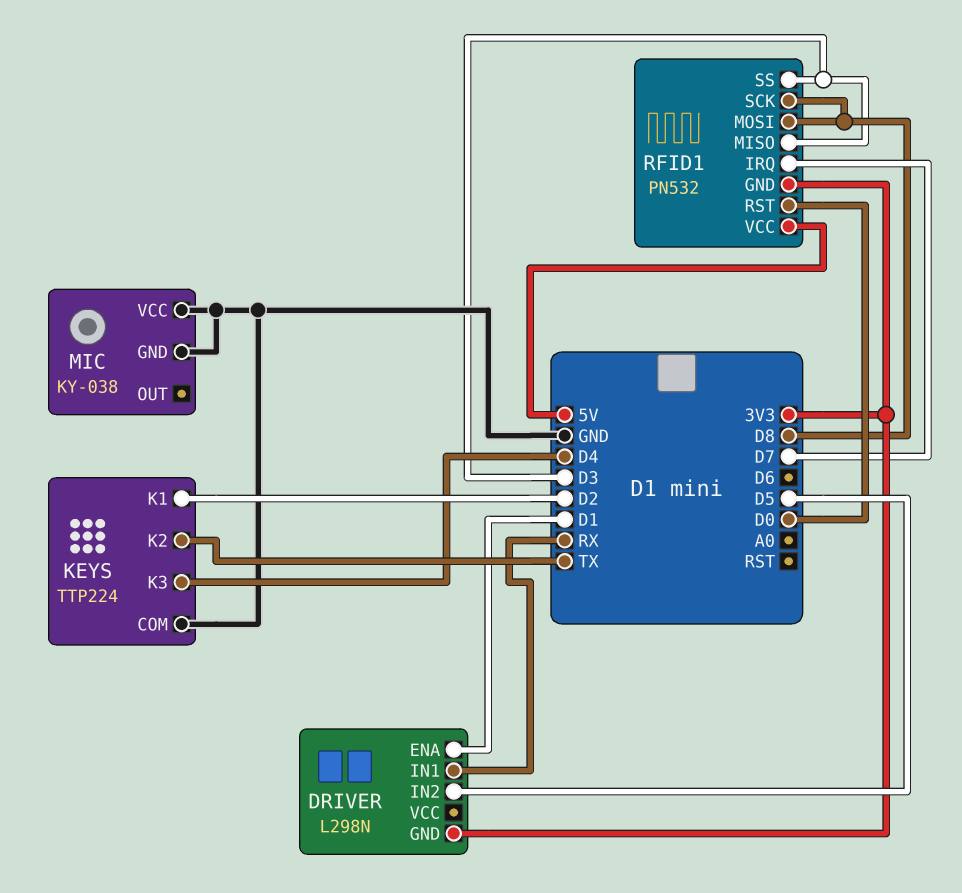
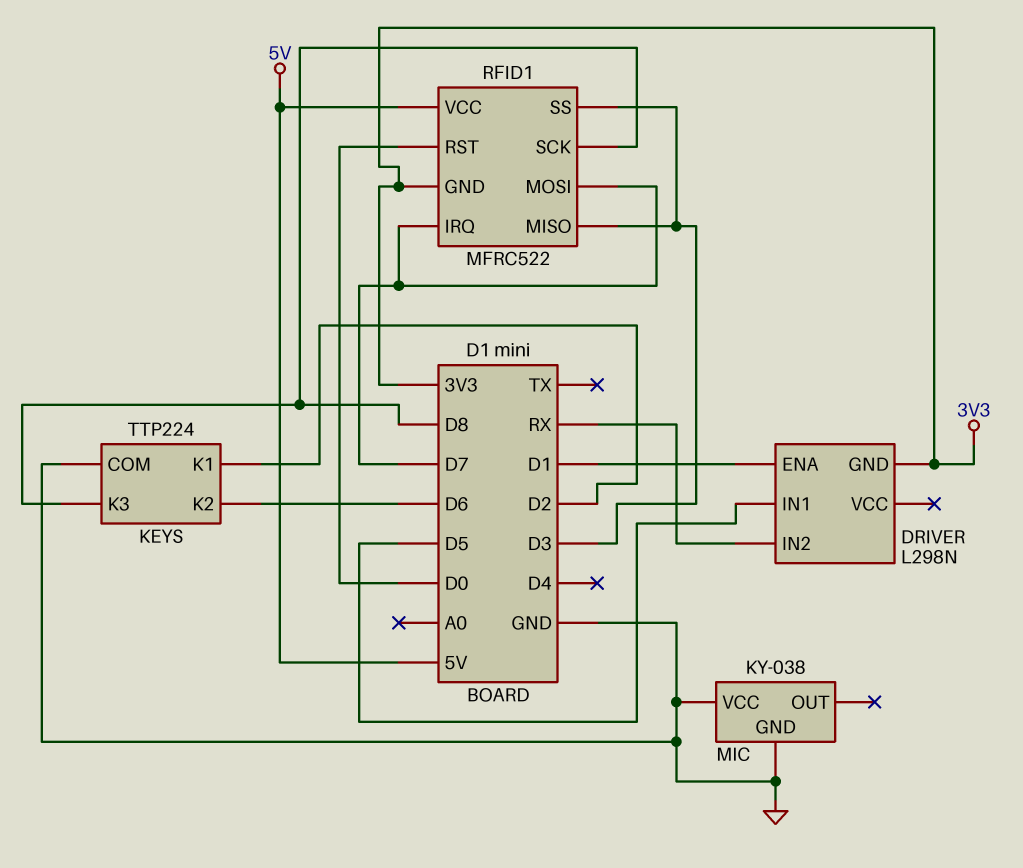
DRIVER pin IN1: RX -> D5
DRIVER pin IN2: D5 -> RX
KEYS pin K2: TX -> D6
KEYS pin K3: D4 -> D8
RFID1: PN532 -> MFRC522
RFID1 pin MOSI: D8 -> D7

